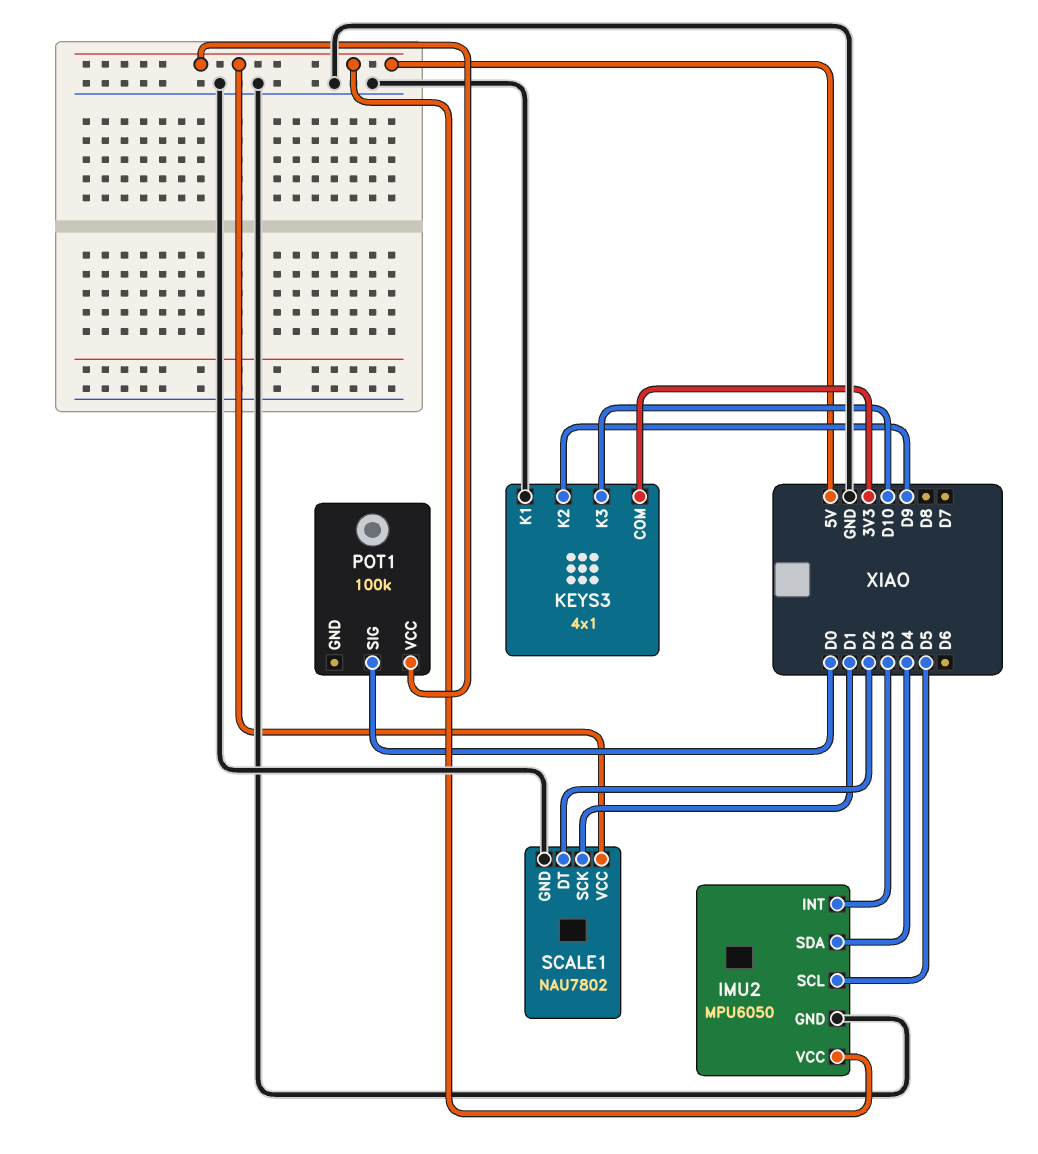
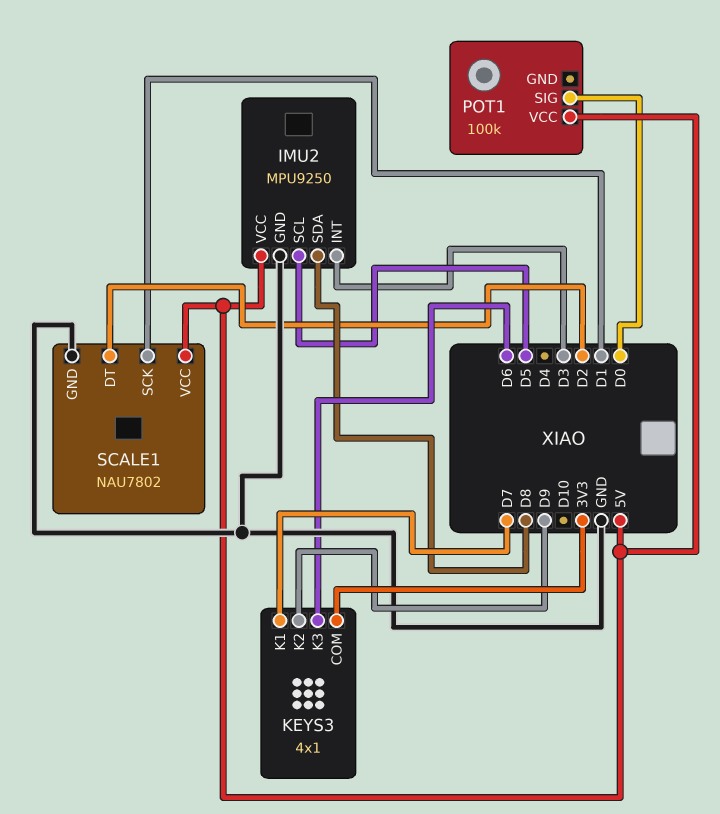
IMU2: MPU6050 -> MPU9250
IMU2 pin SDA: D4 -> D8
KEYS3 pin K1: GND -> D7
KEYS3 pin K3: D10 -> D6

